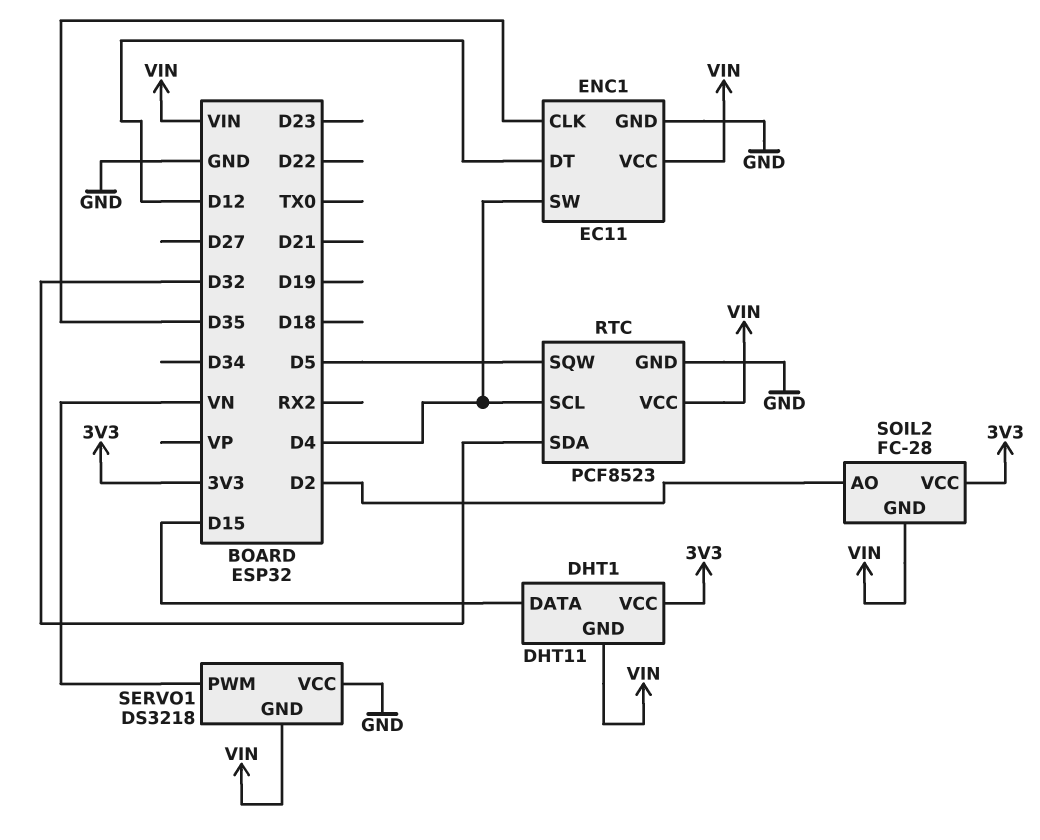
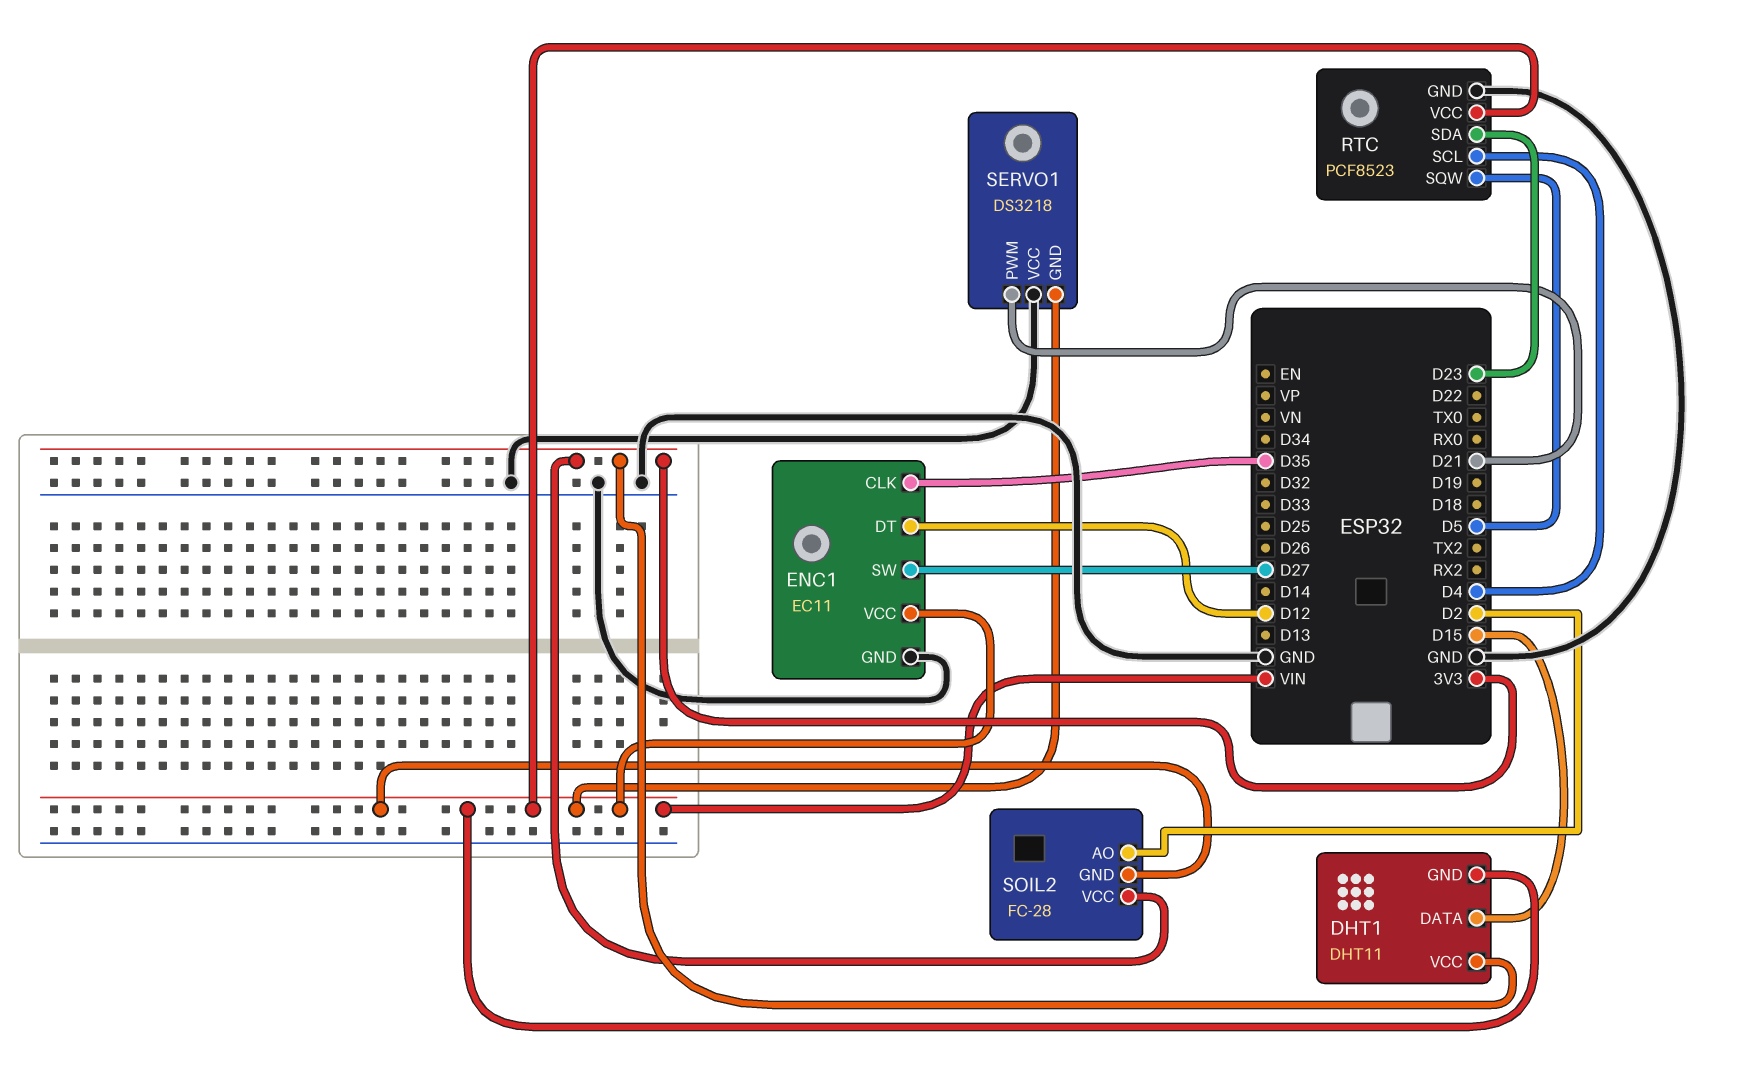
ENC1 pin SW: D4 -> D27
RTC pin SDA: D32 -> D23
SERVO1 pin PWM: VN -> D21

